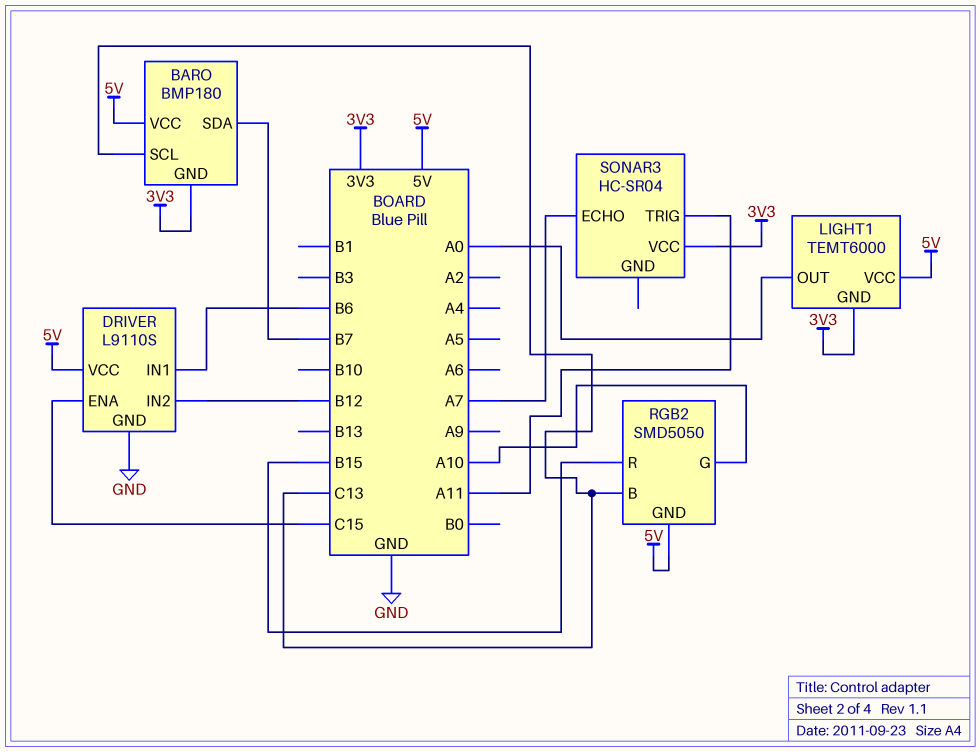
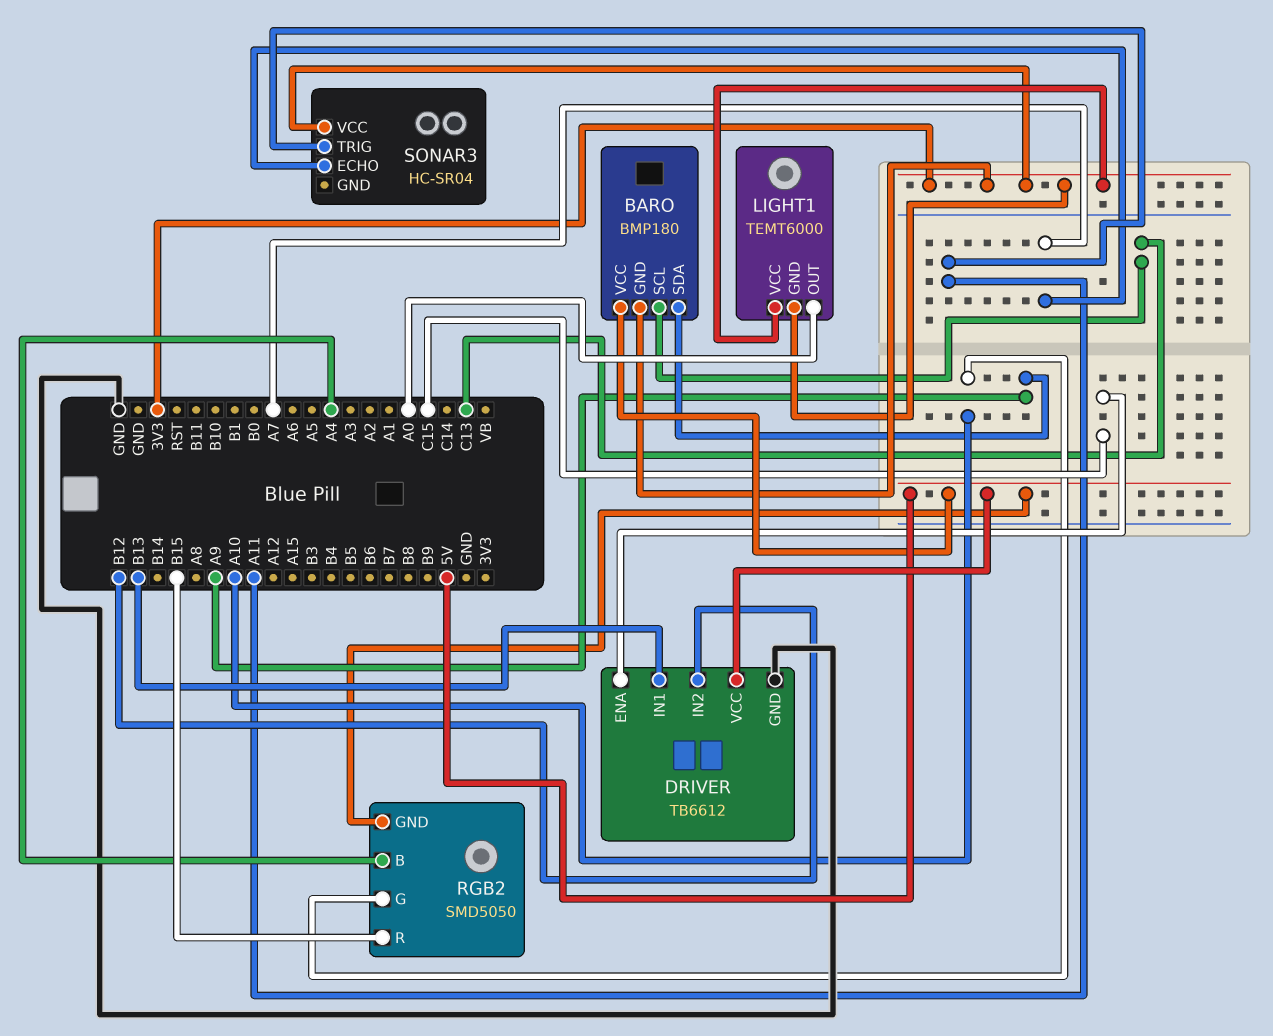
BARO pin SDA: B7 -> A9
DRIVER: L9110S -> TB6612
DRIVER pin IN1: B6 -> B13
LIGHT1 pin VCC: 5V -> 3V3
RGB2 pin B: C13 -> A4

